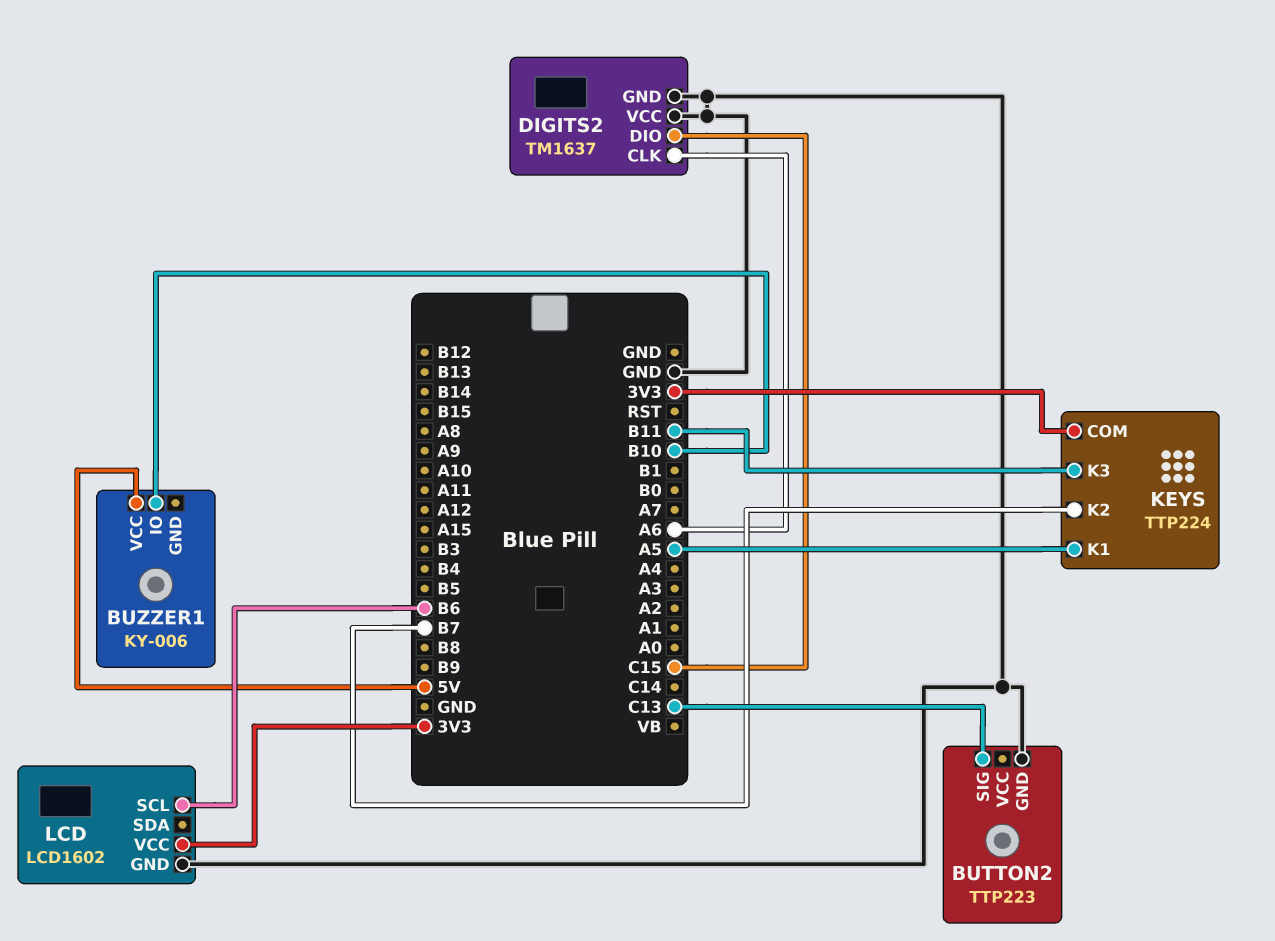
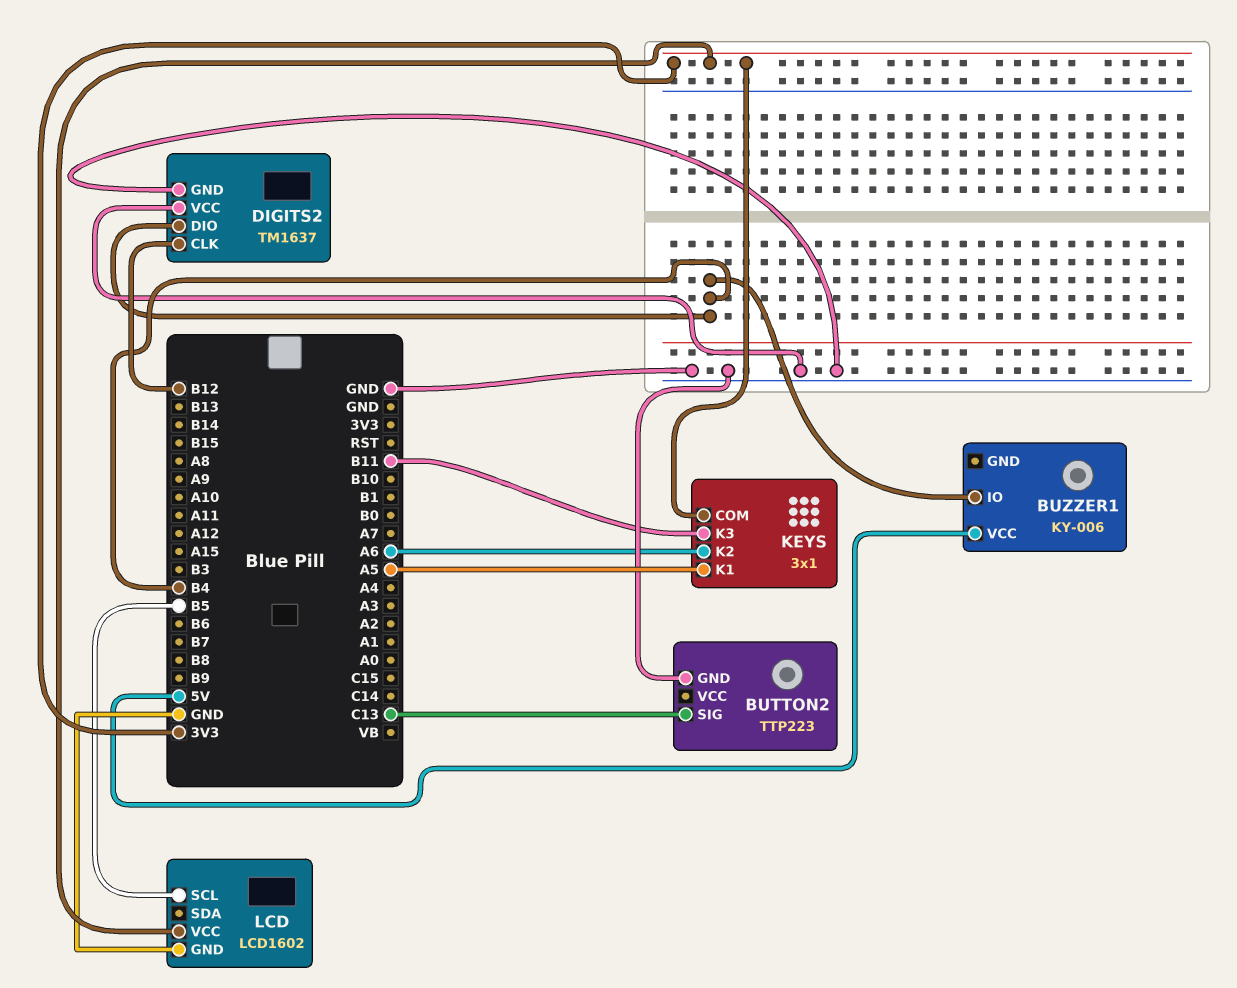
BUZZER1 pin IO: B10 -> B4
DIGITS2 pin CLK: A6 -> B12
DIGITS2 pin DIO: C15 -> B4
KEYS: TTP224 -> 3x1
KEYS pin K2: B7 -> A6
LCD pin SCL: B6 -> B5

